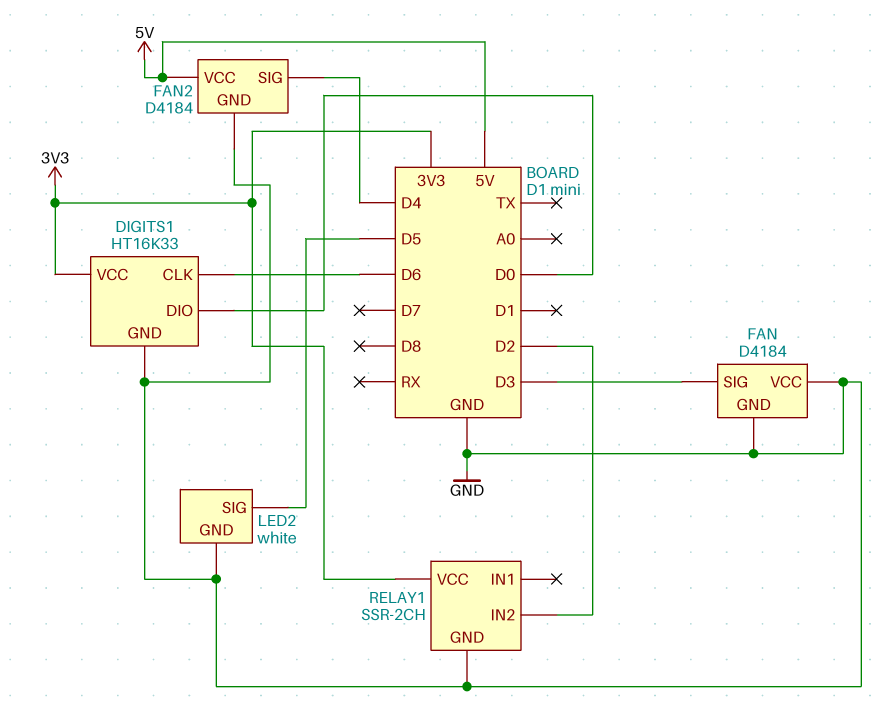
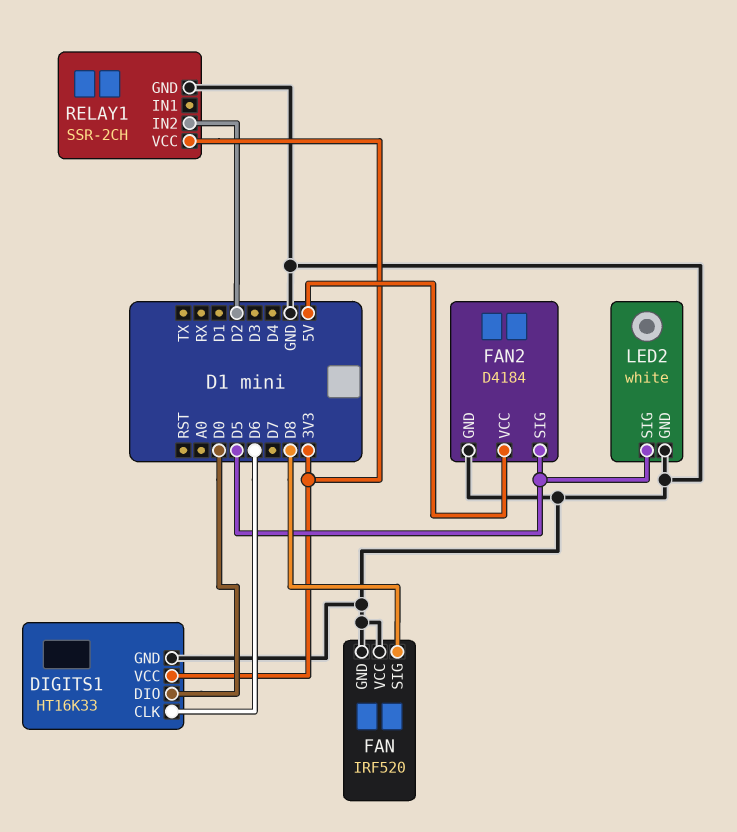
FAN: D4184 -> IRF520
FAN pin SIG: D3 -> D8
FAN2 pin SIG: D4 -> D5

